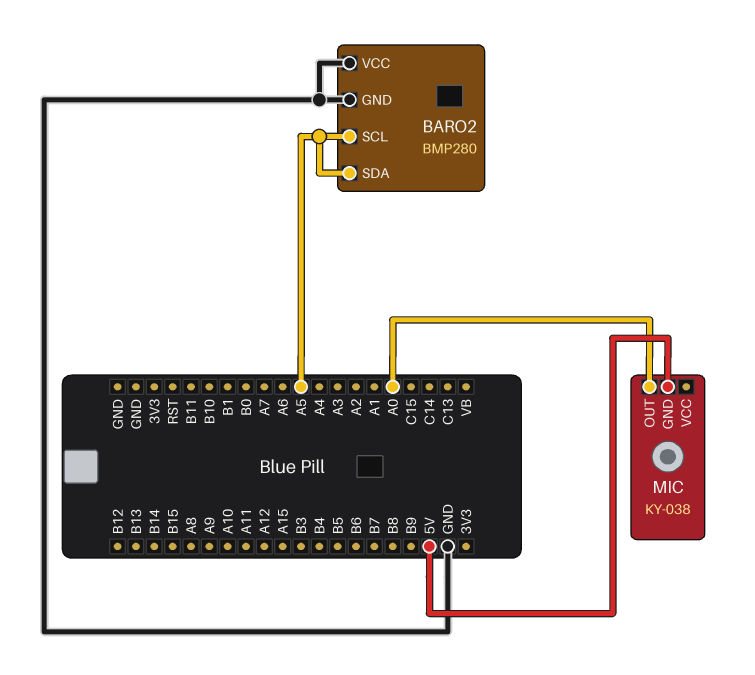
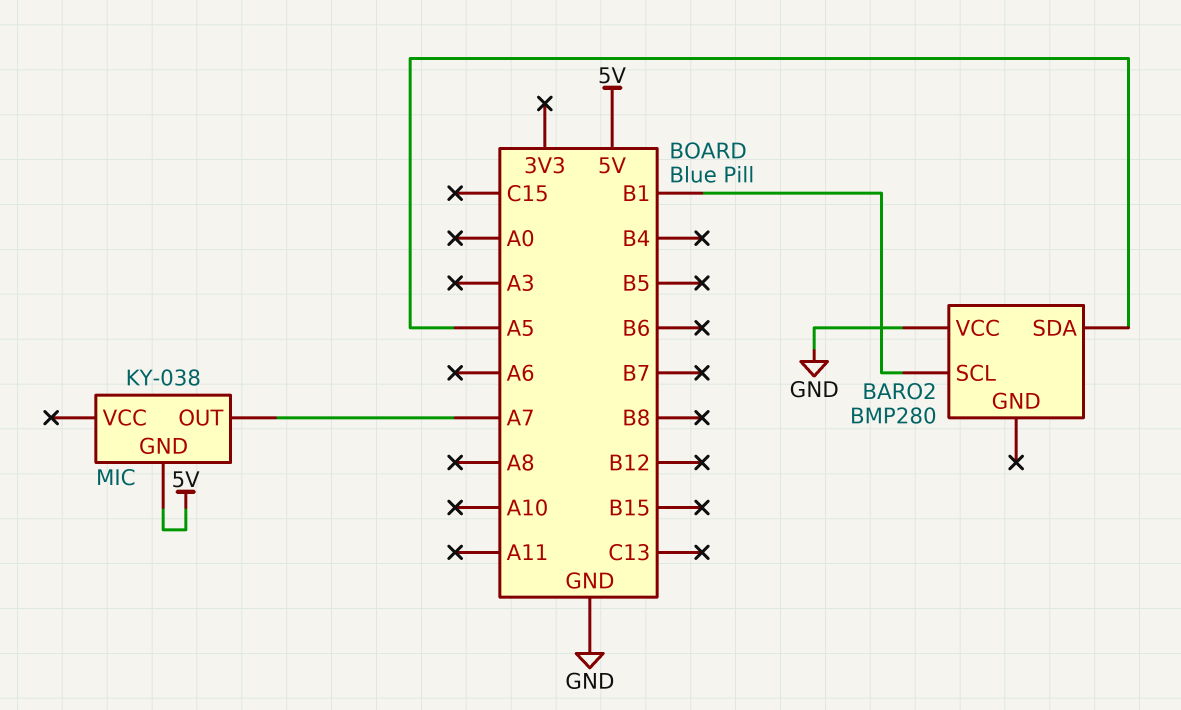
BARO2 pin GND: GND -> none
BARO2 pin SCL: A5 -> B1
MIC pin OUT: A0 -> A7

